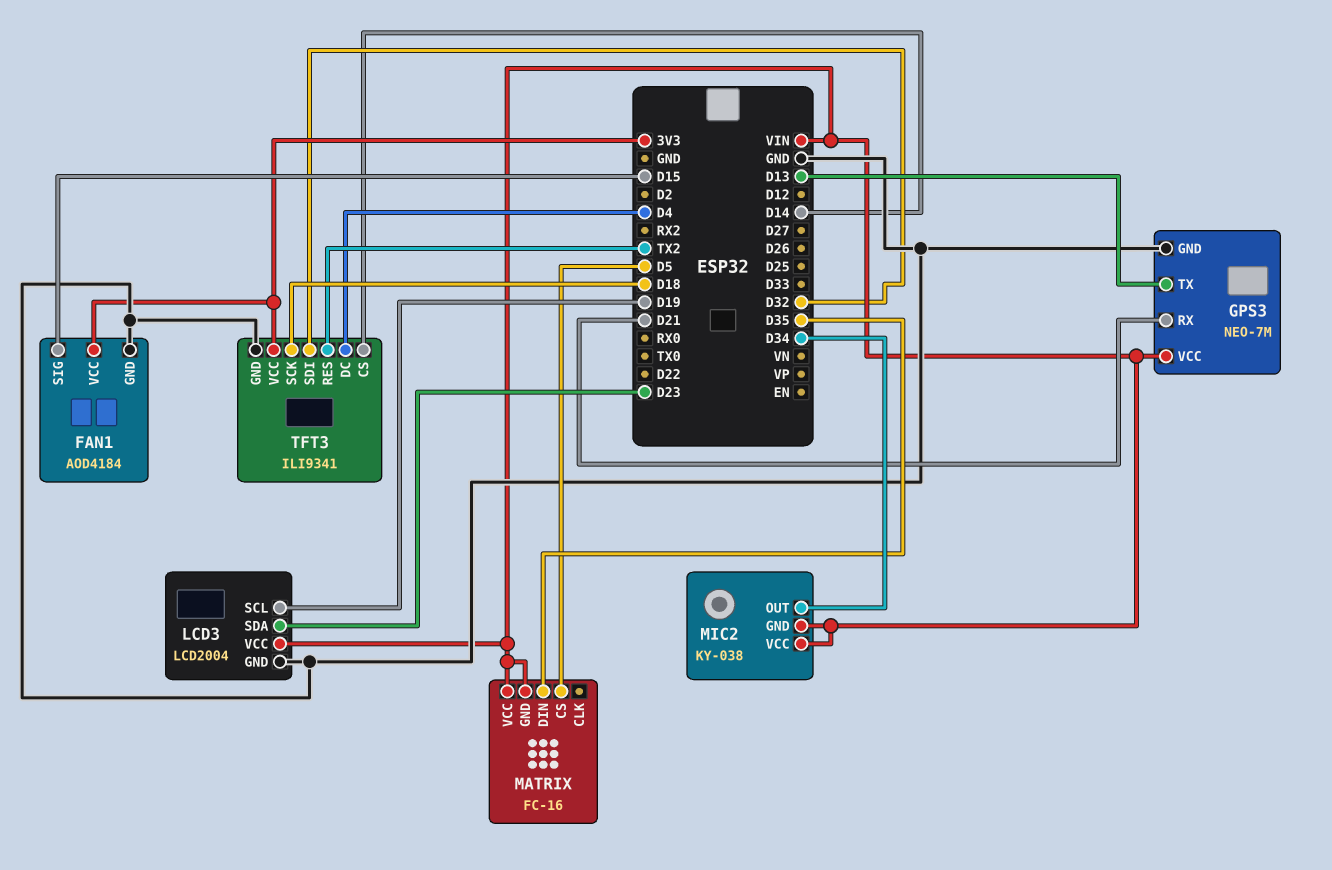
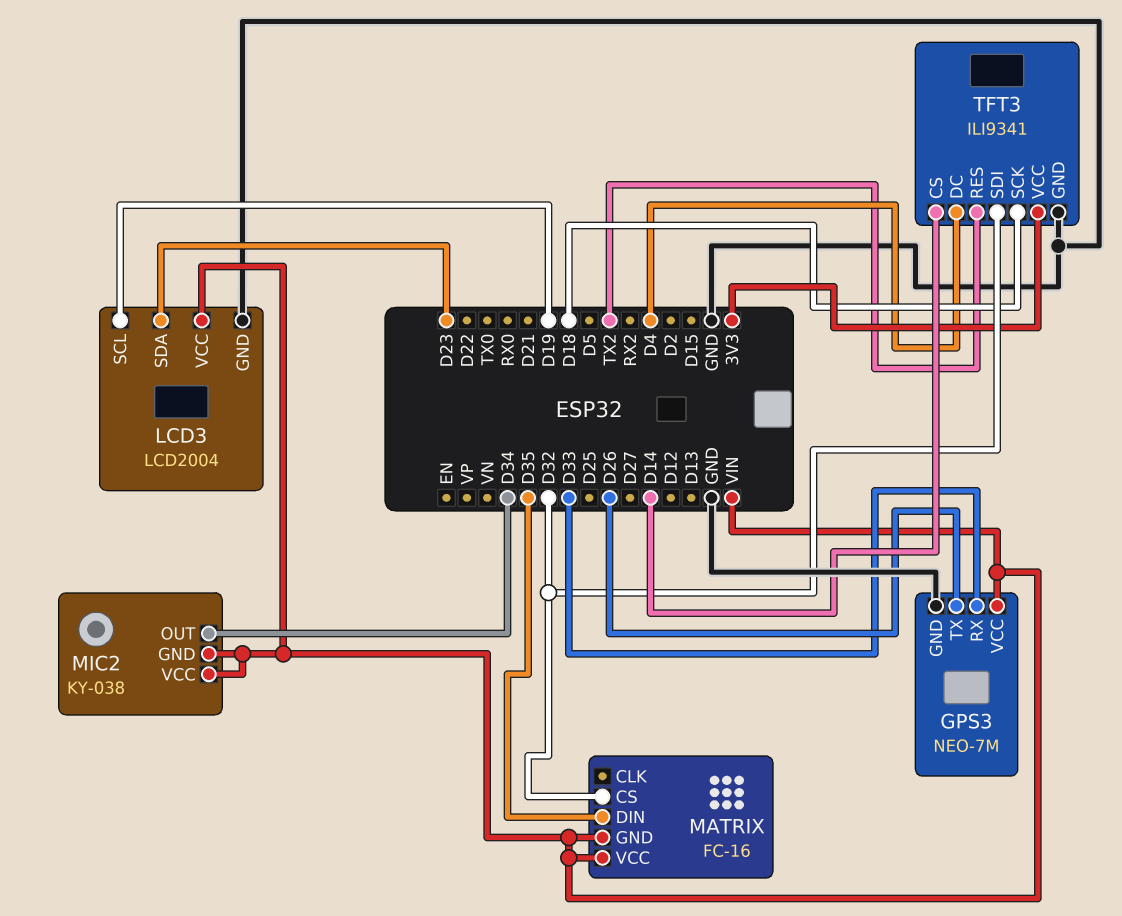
FAN1: AOD4184 -> none
FAN1 pin GND: GND -> none
FAN1 pin SIG: D15 -> none
FAN1 pin VCC: 3V3 -> none
GPS3 pin RX: D21 -> D33
GPS3 pin TX: D13 -> D26
MATRIX pin CS: D5 -> D32

